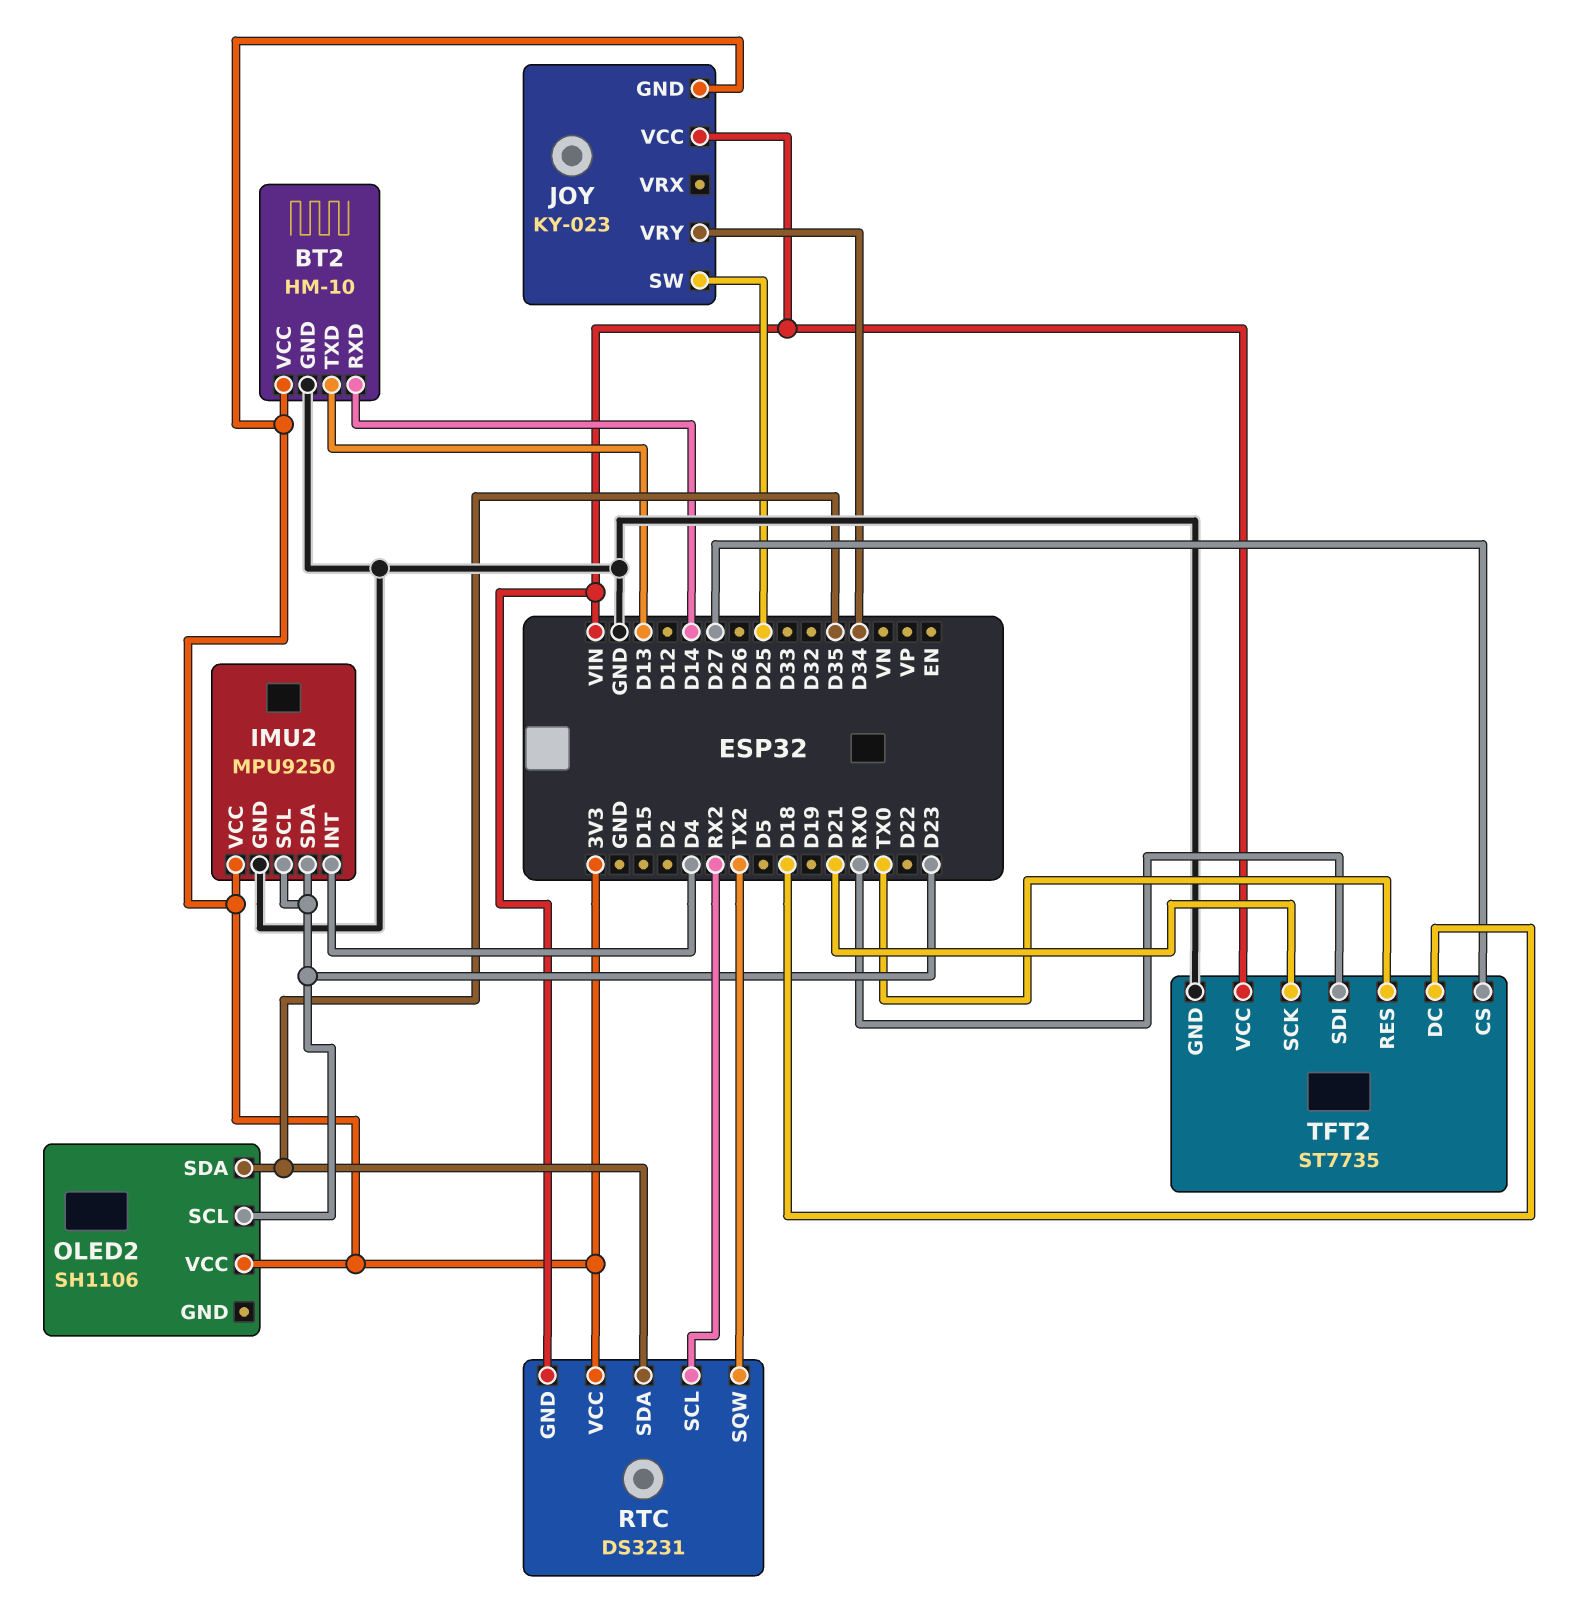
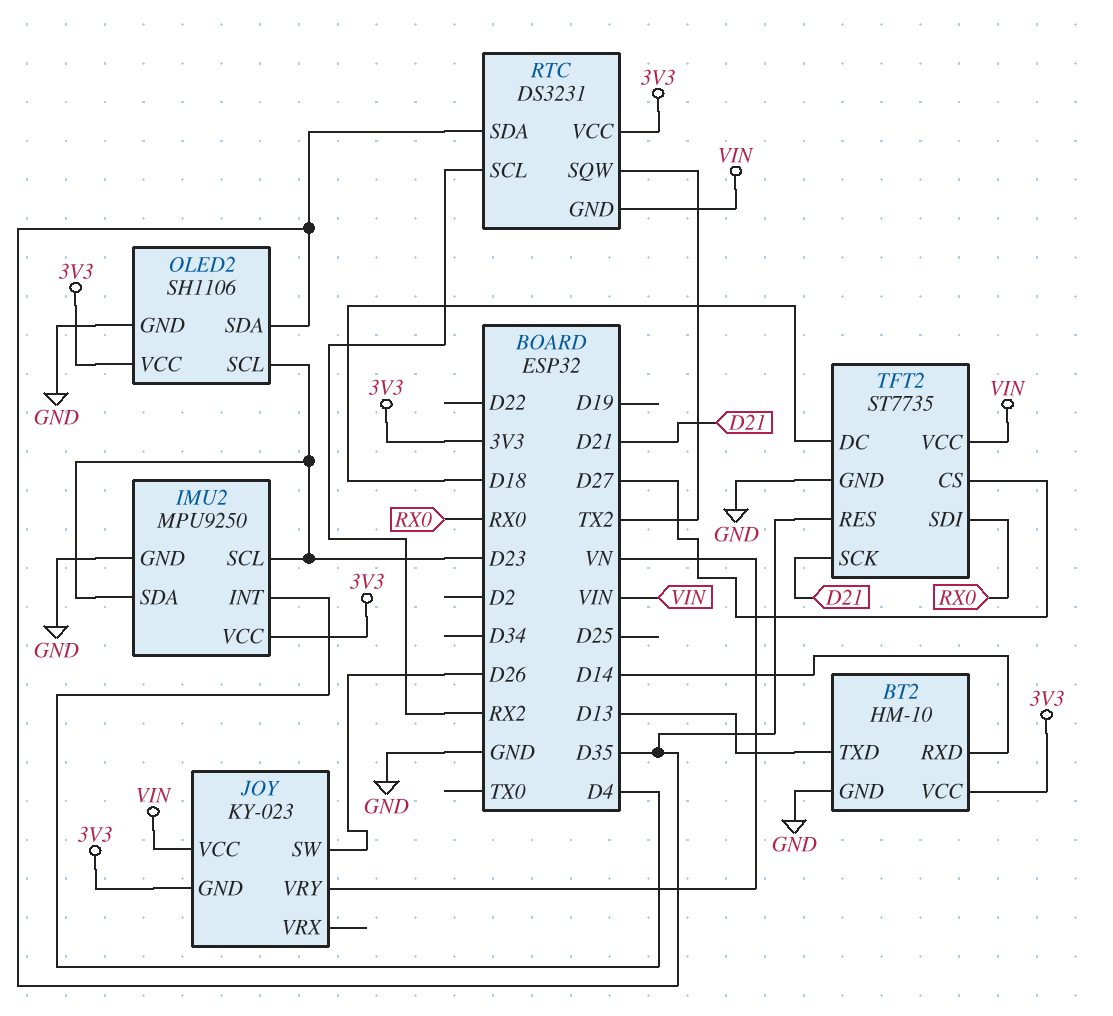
JOY pin SW: D25 -> D26
JOY pin VRY: D34 -> VN
OLED2 pin GND: none -> GND
TFT2 pin RES: TX0 -> D35

